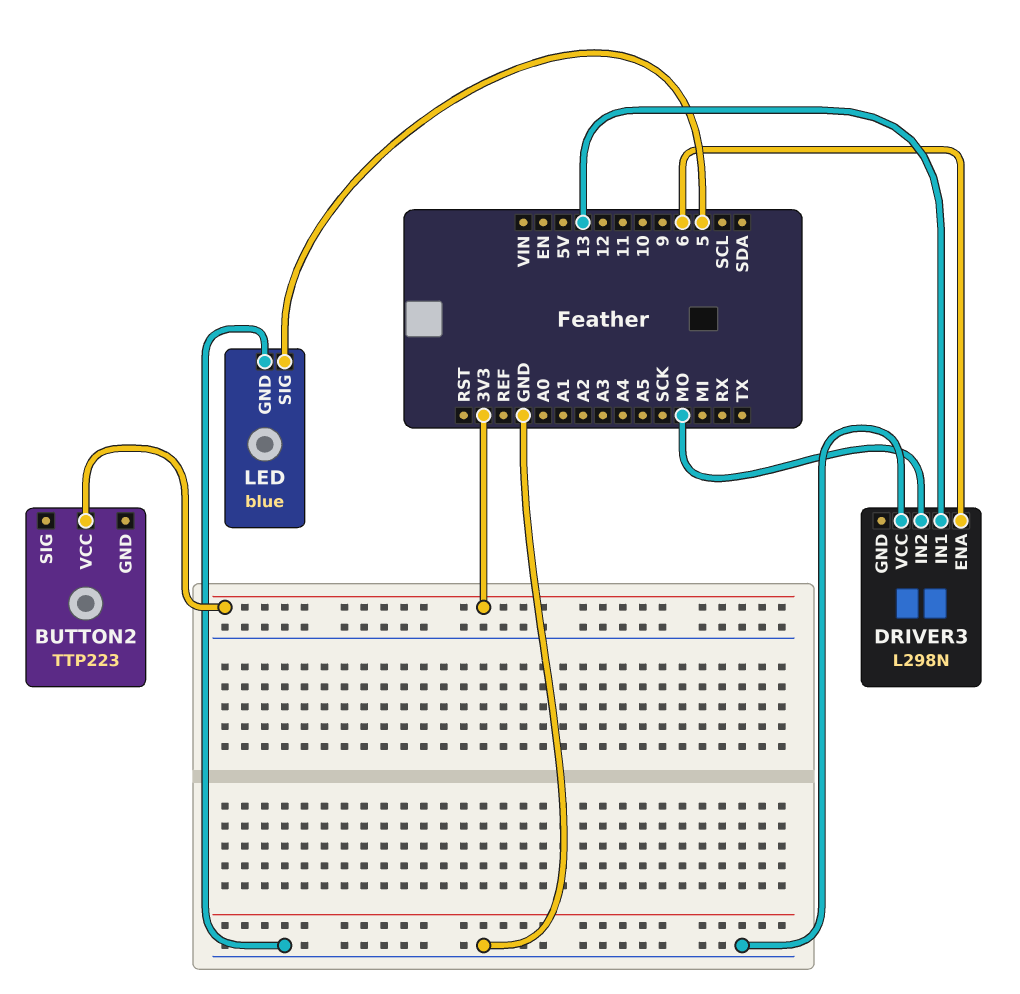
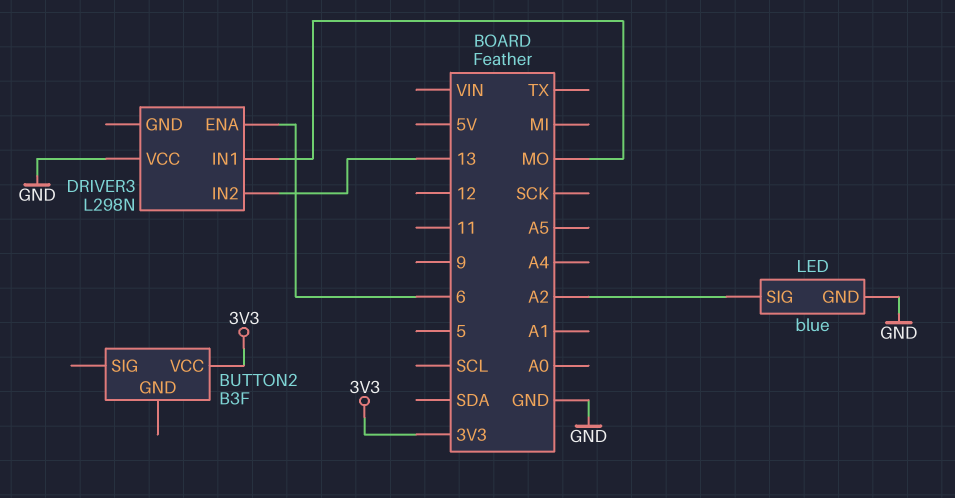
BUTTON2: TTP223 -> B3F
DRIVER3 pin IN1: 13 -> MO
DRIVER3 pin IN2: MO -> 13
LED pin SIG: 5 -> A2

